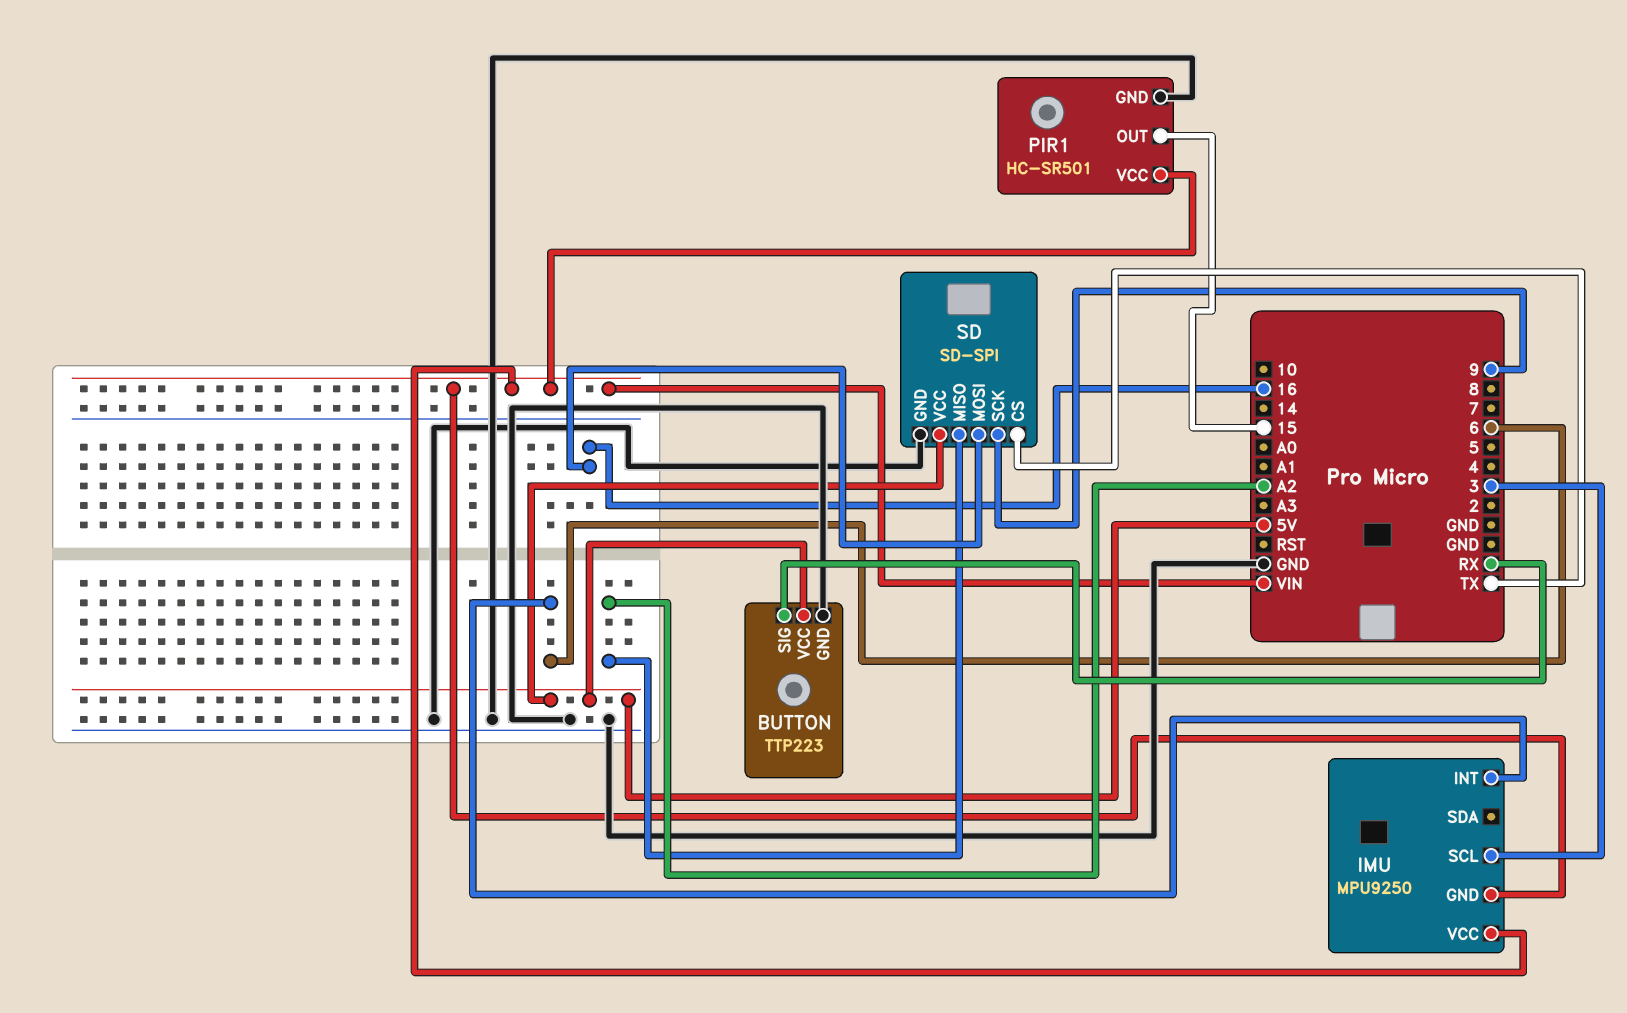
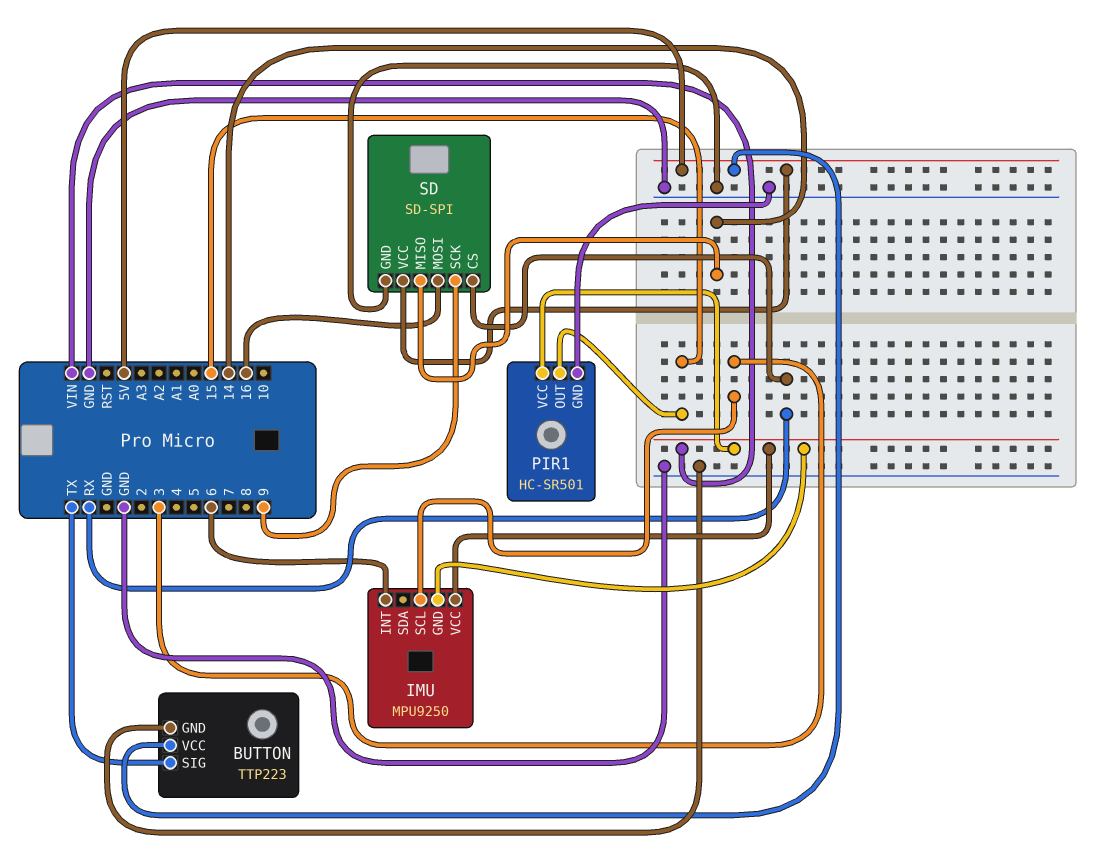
BUTTON pin SIG: RX -> TX
SD pin CS: TX -> RX
SD pin MISO: A2 -> 14

